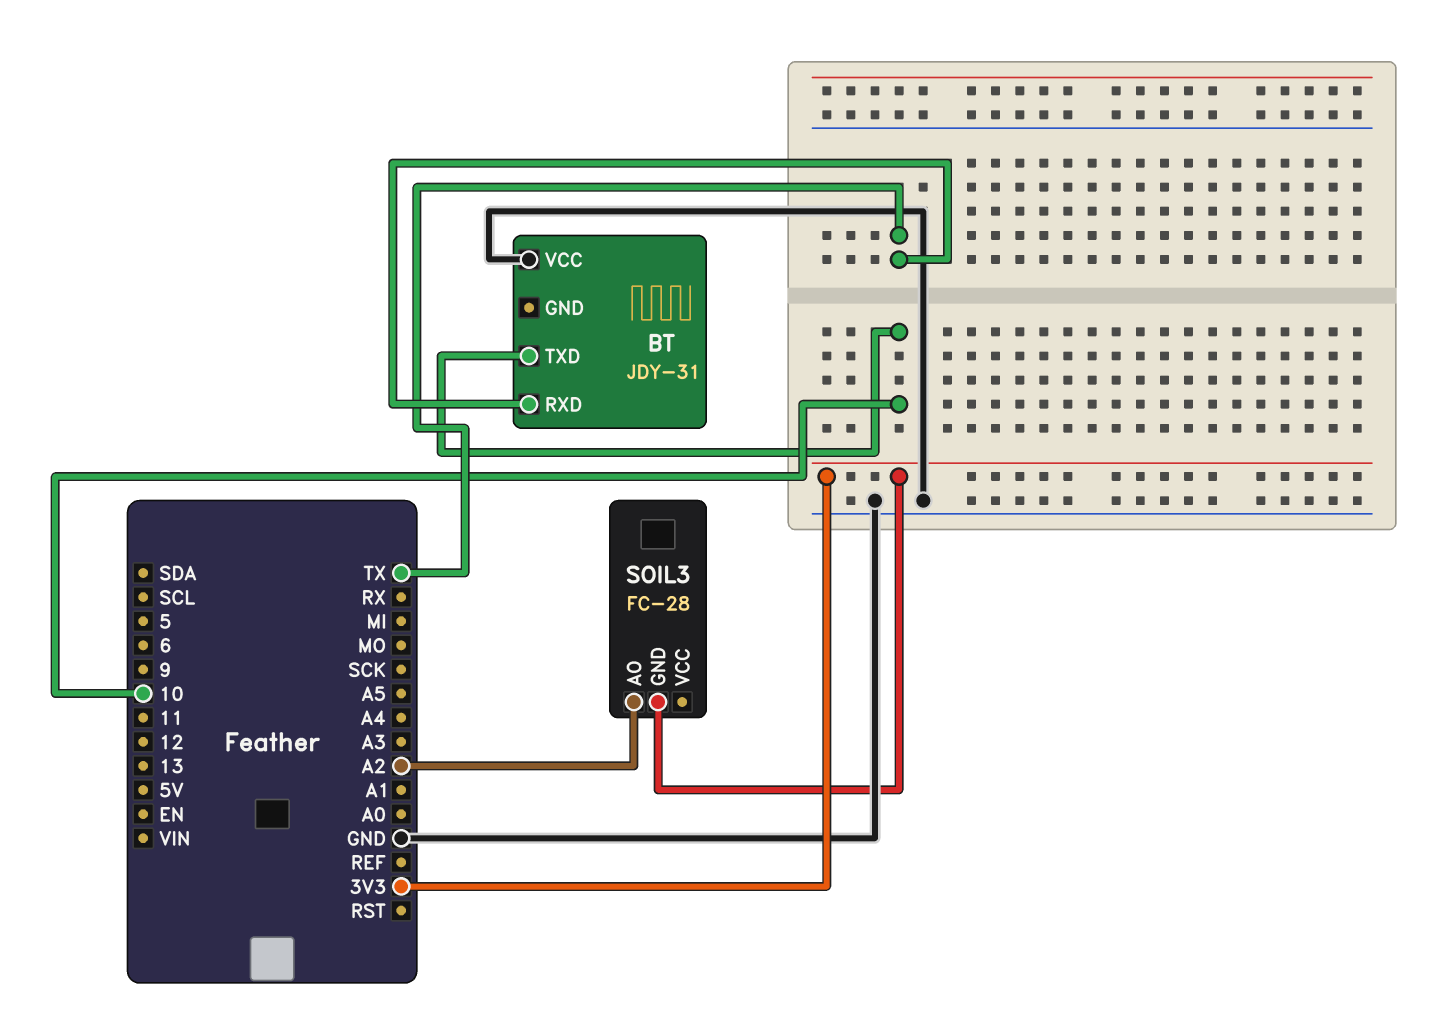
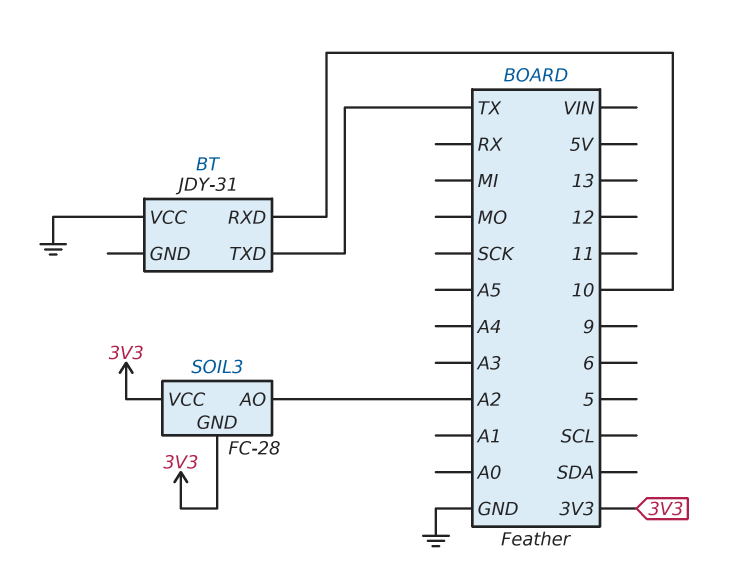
BT pin RXD: TX -> 10
BT pin TXD: 10 -> TX
SOIL3 pin VCC: none -> 3V3

